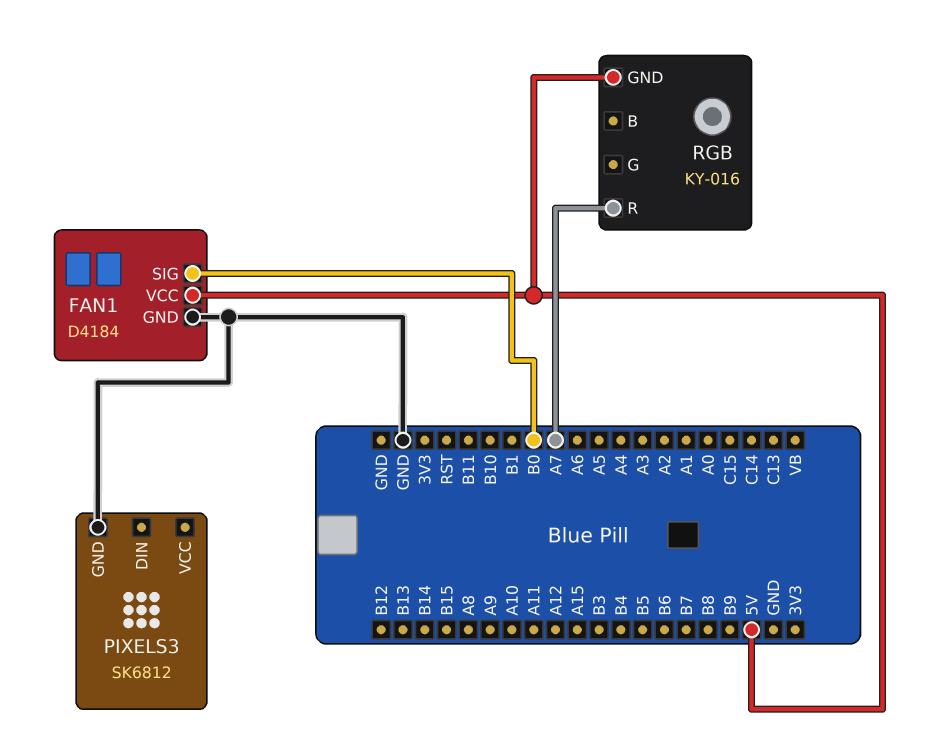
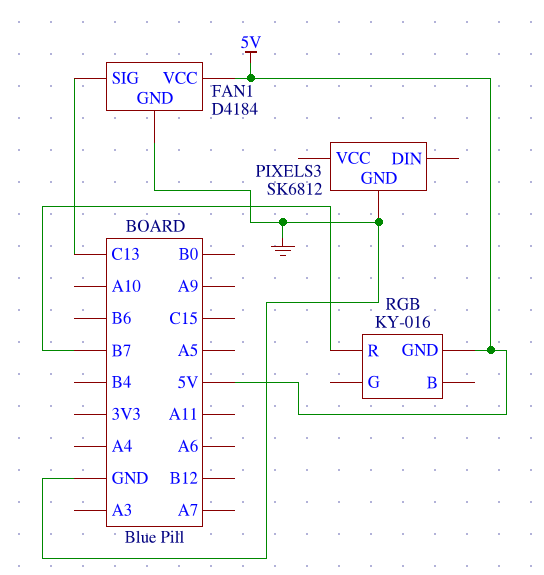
FAN1 pin SIG: B0 -> C13
RGB pin R: A7 -> B7

